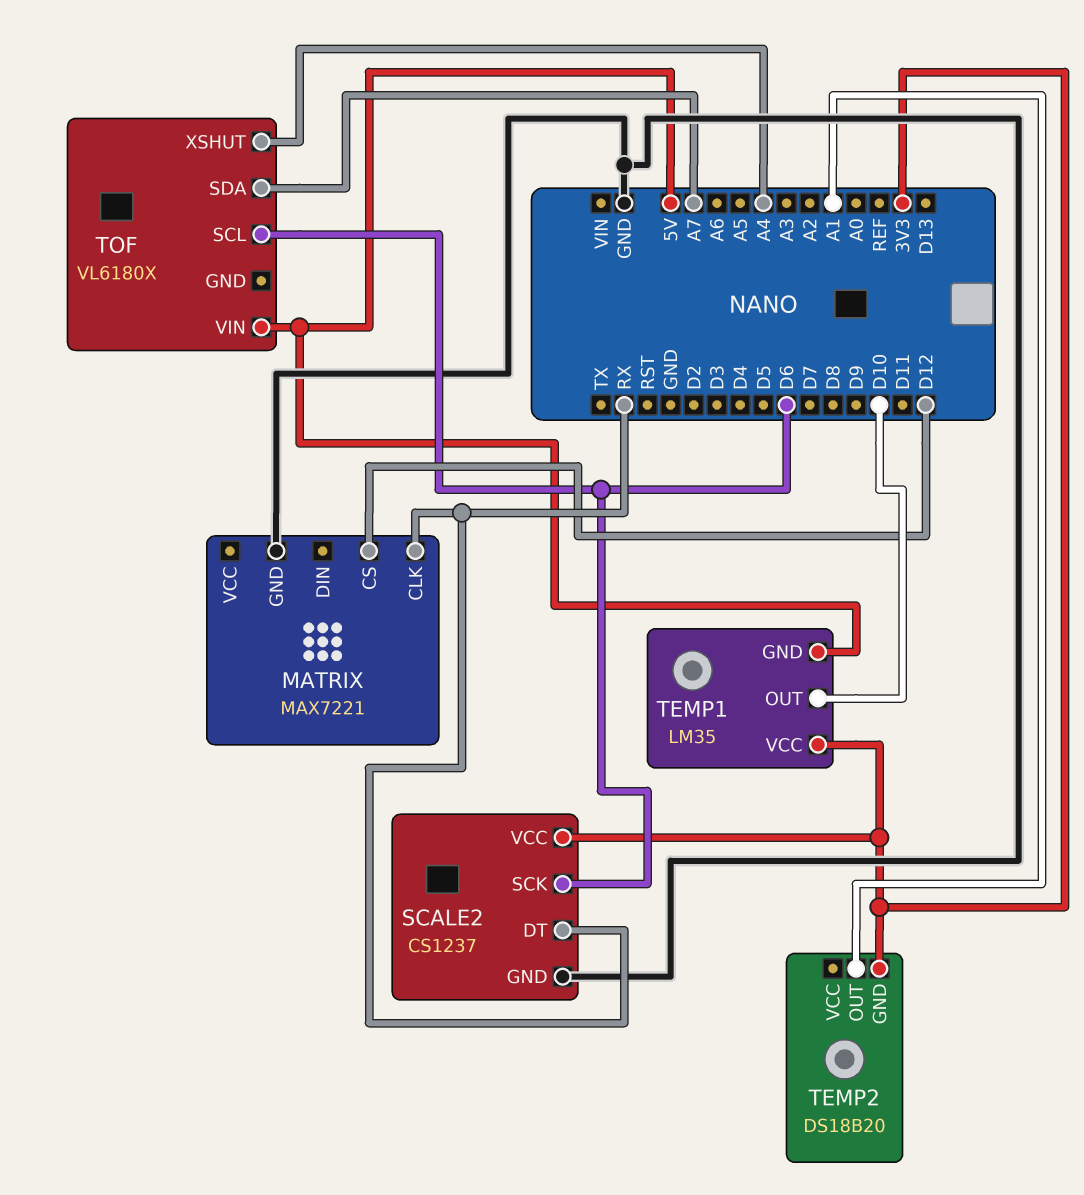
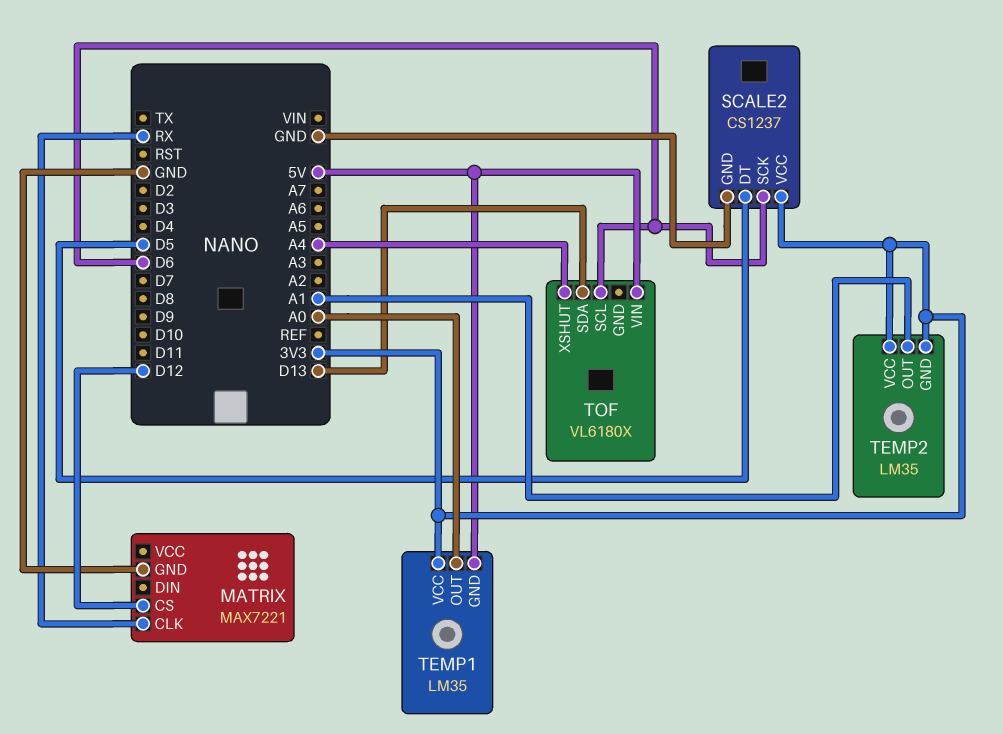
SCALE2 pin DT: RX -> D5
TEMP1 pin OUT: D10 -> A0
TEMP2: DS18B20 -> LM35
TEMP2 pin VCC: none -> 3V3
TOF pin SDA: A7 -> D13

